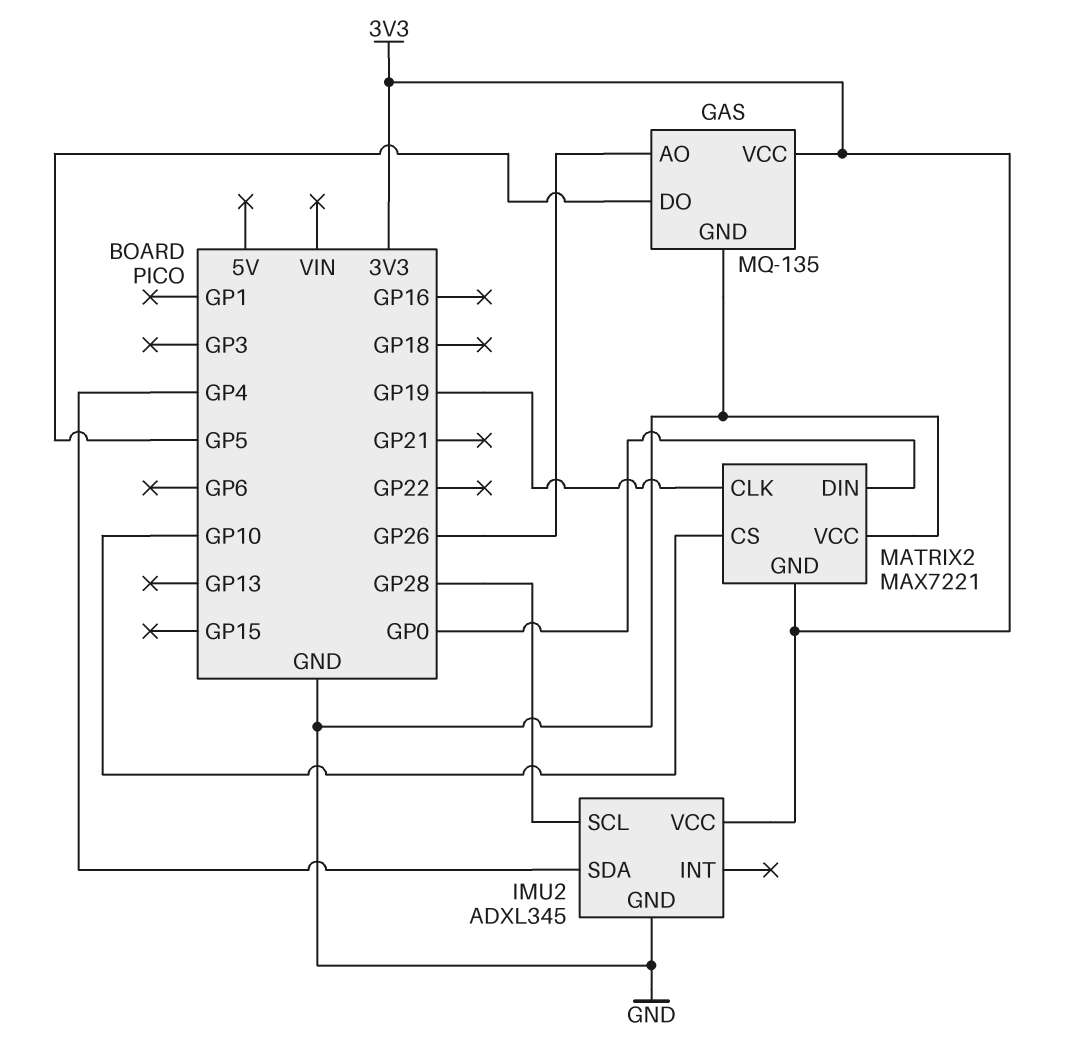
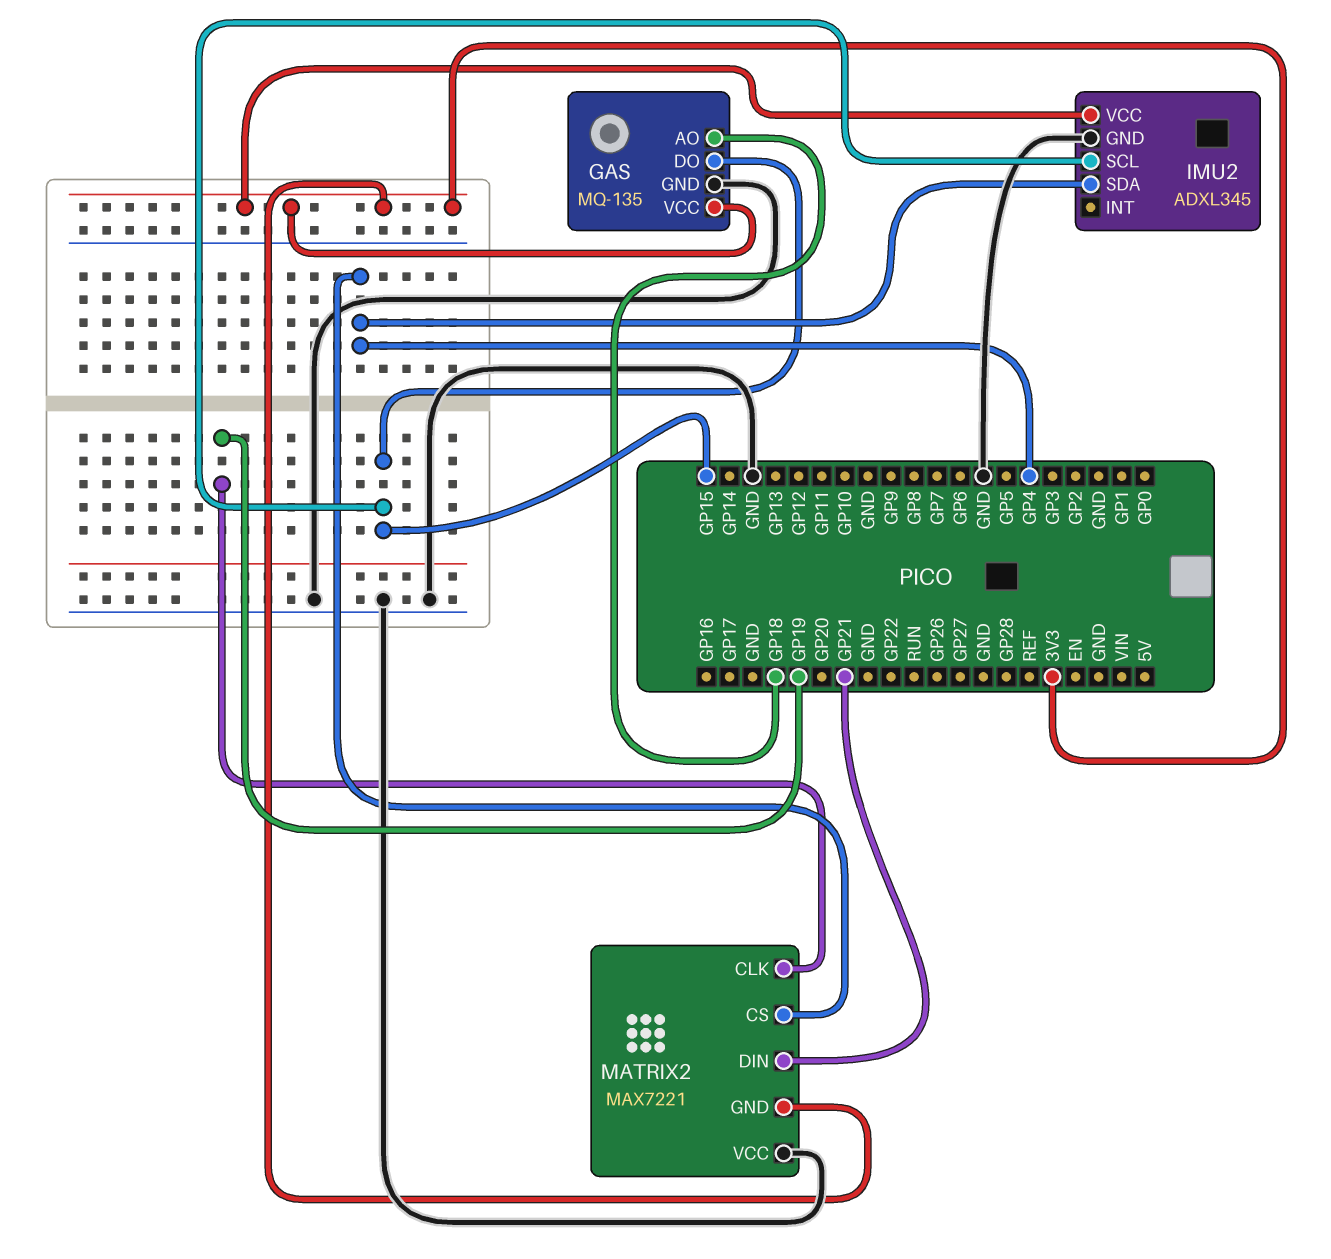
GAS pin AO: GP26 -> GP18
GAS pin DO: GP5 -> GP15
IMU2 pin SCL: GP28 -> GP15
MATRIX2 pin CS: GP10 -> GP4
MATRIX2 pin DIN: GP0 -> GP21

